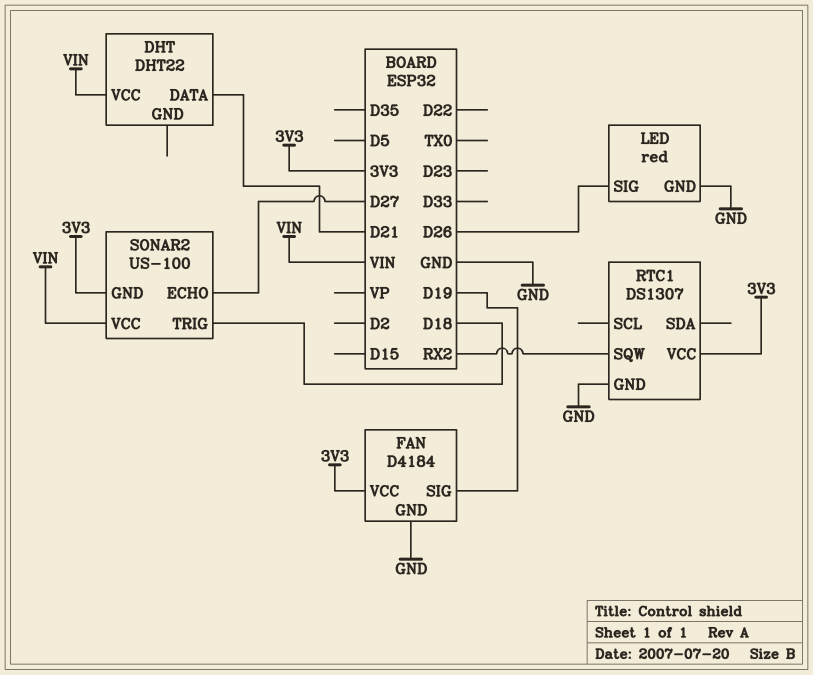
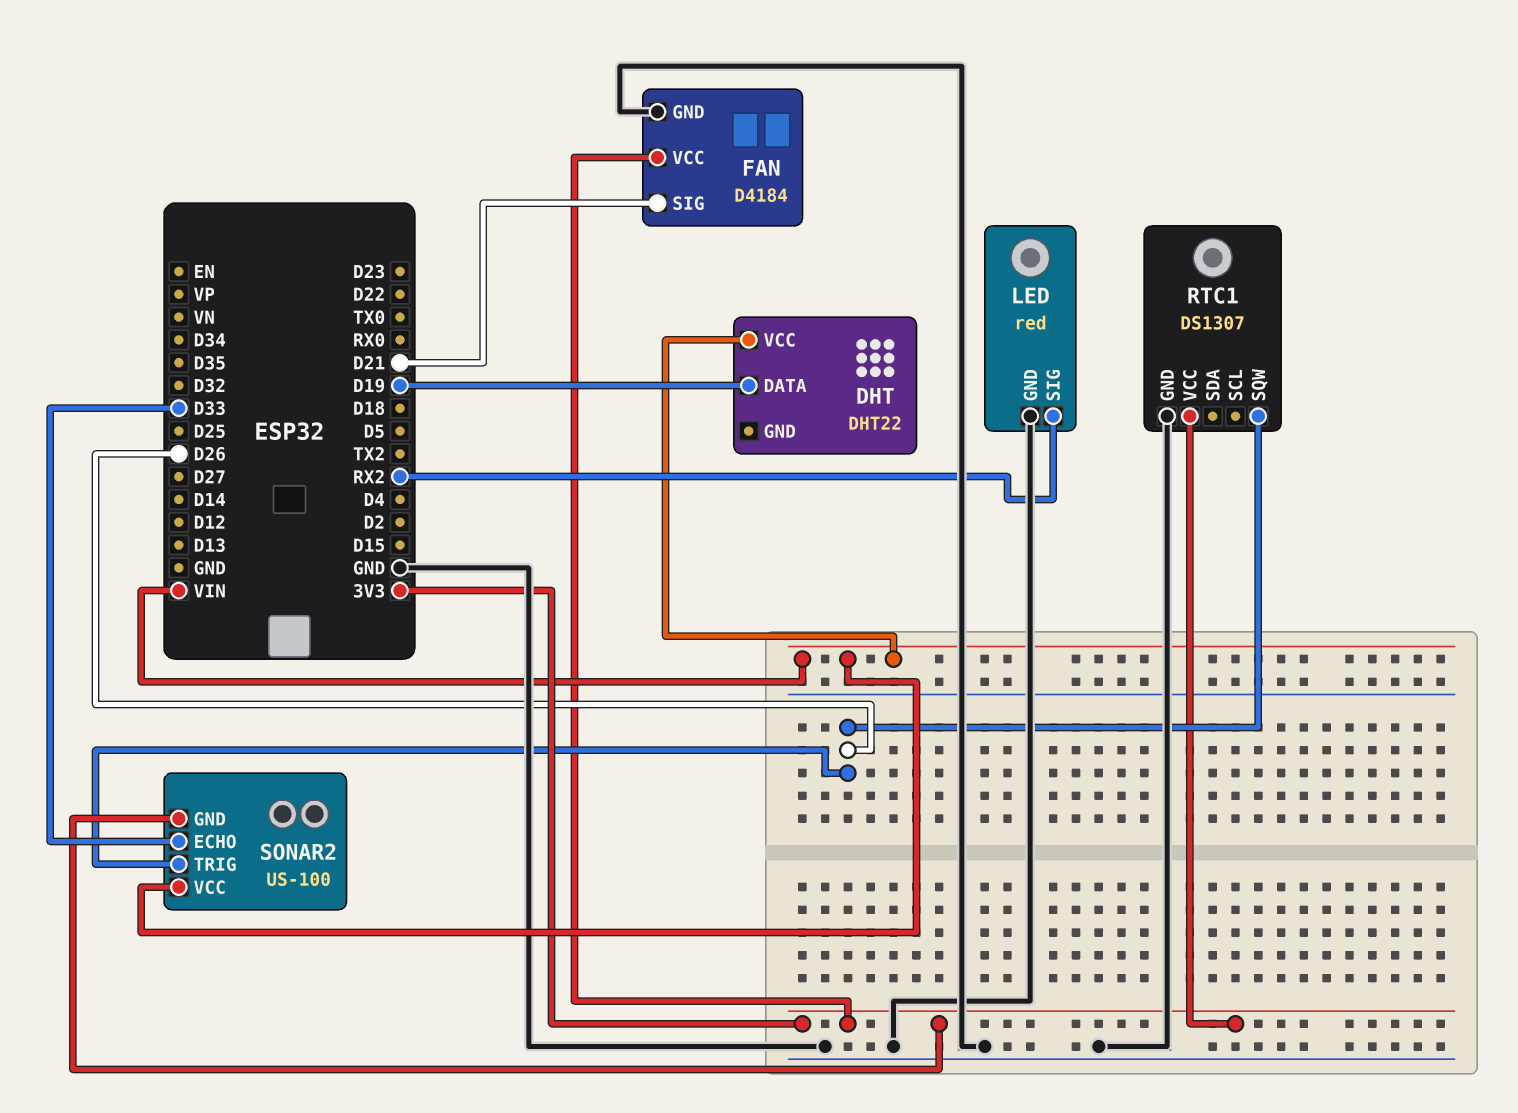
DHT pin DATA: D21 -> D19
FAN pin SIG: D19 -> D21
LED pin SIG: D26 -> RX2
RTC1 pin SQW: RX2 -> D26
SONAR2 pin ECHO: D27 -> D33
SONAR2 pin TRIG: D18 -> D26

